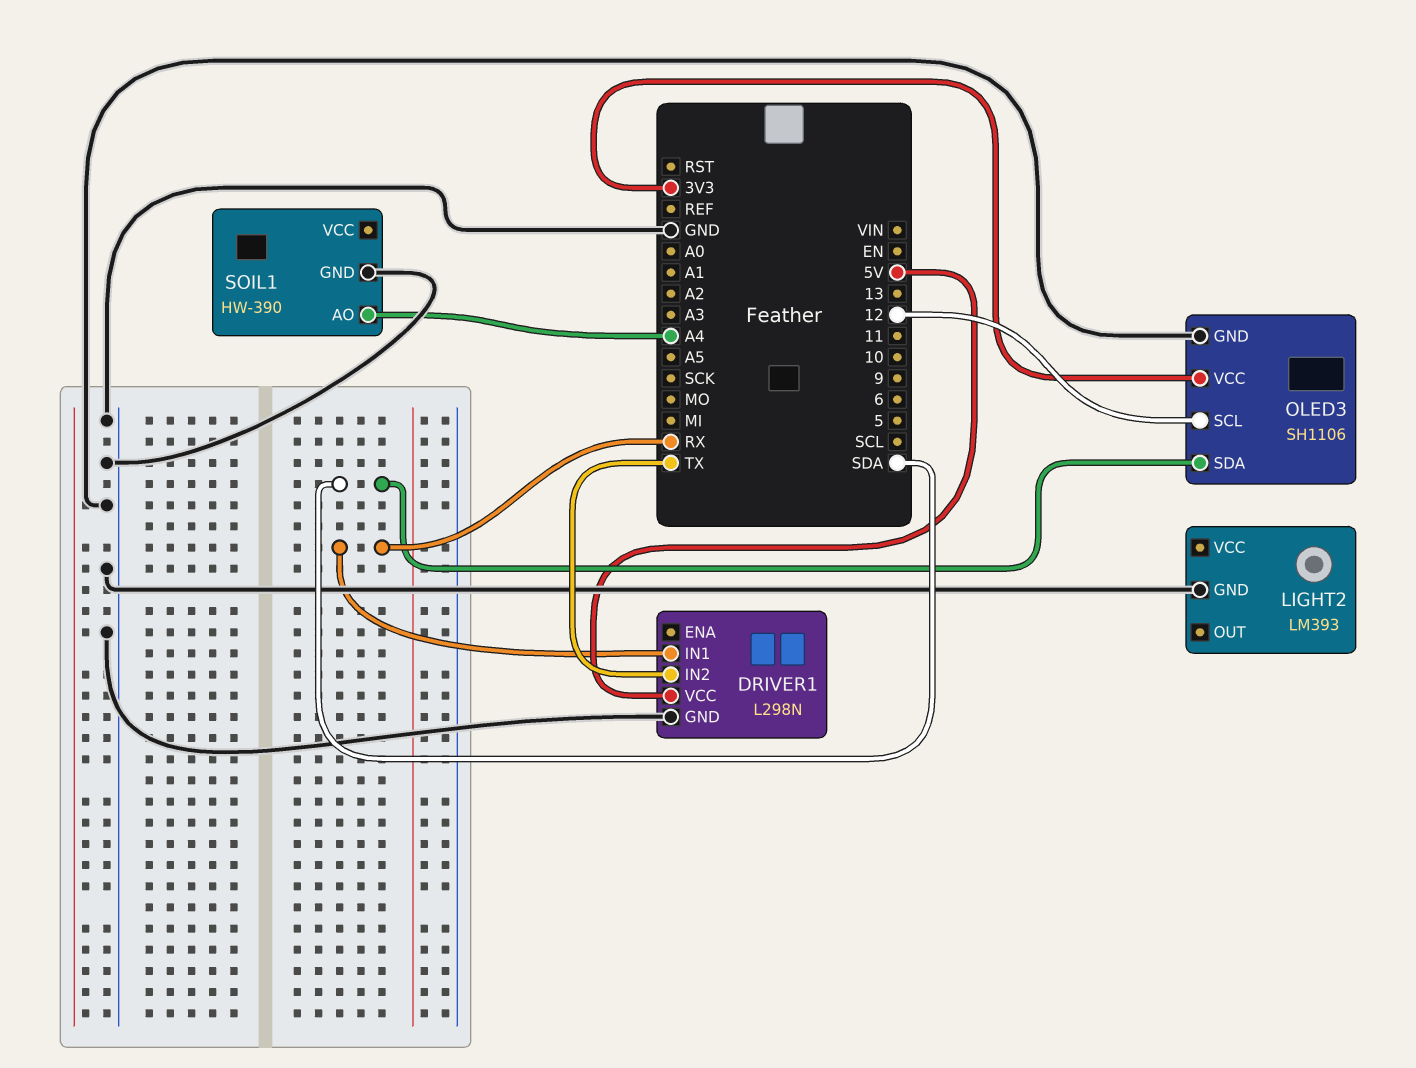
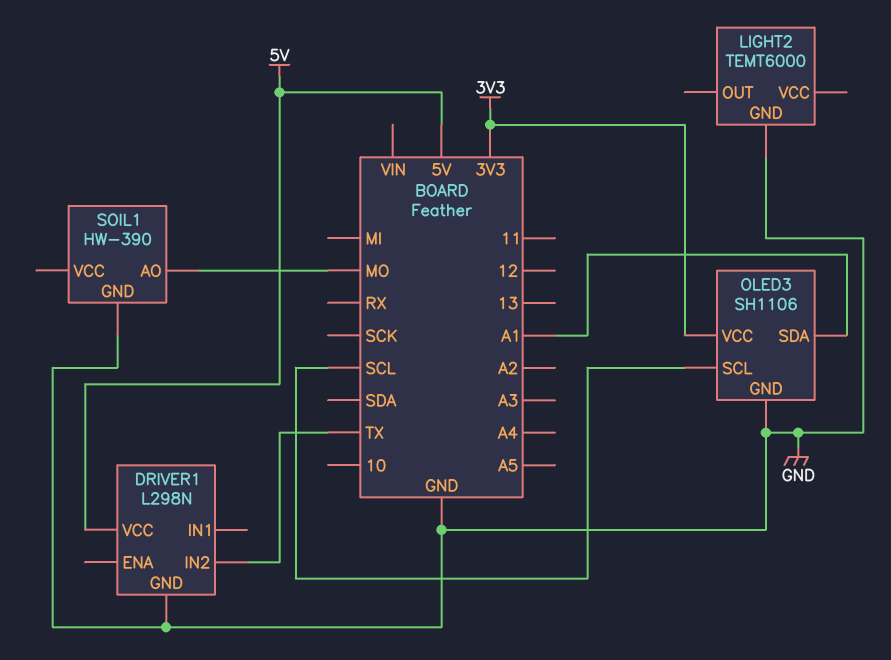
DRIVER1 pin IN1: RX -> none
LIGHT2: LM393 -> TEMT6000
OLED3 pin SCL: 12 -> SCL
OLED3 pin SDA: SDA -> A1
SOIL1 pin AO: A4 -> MO

